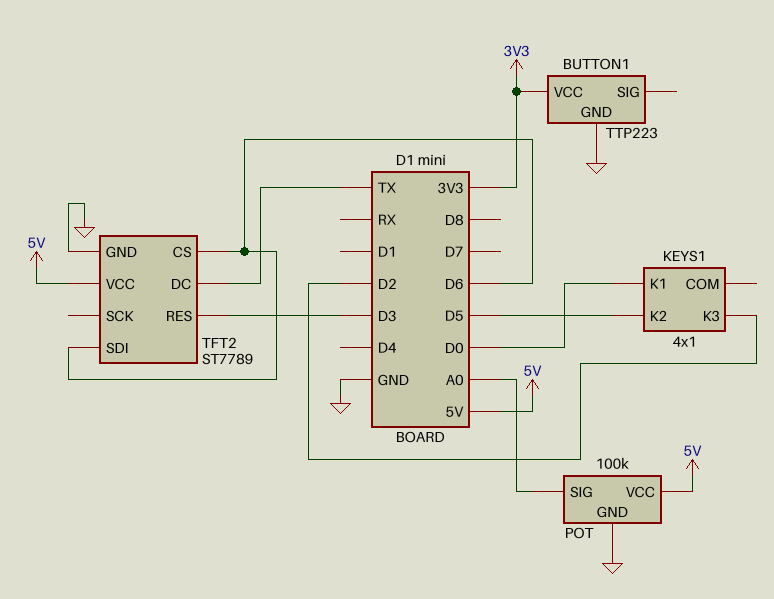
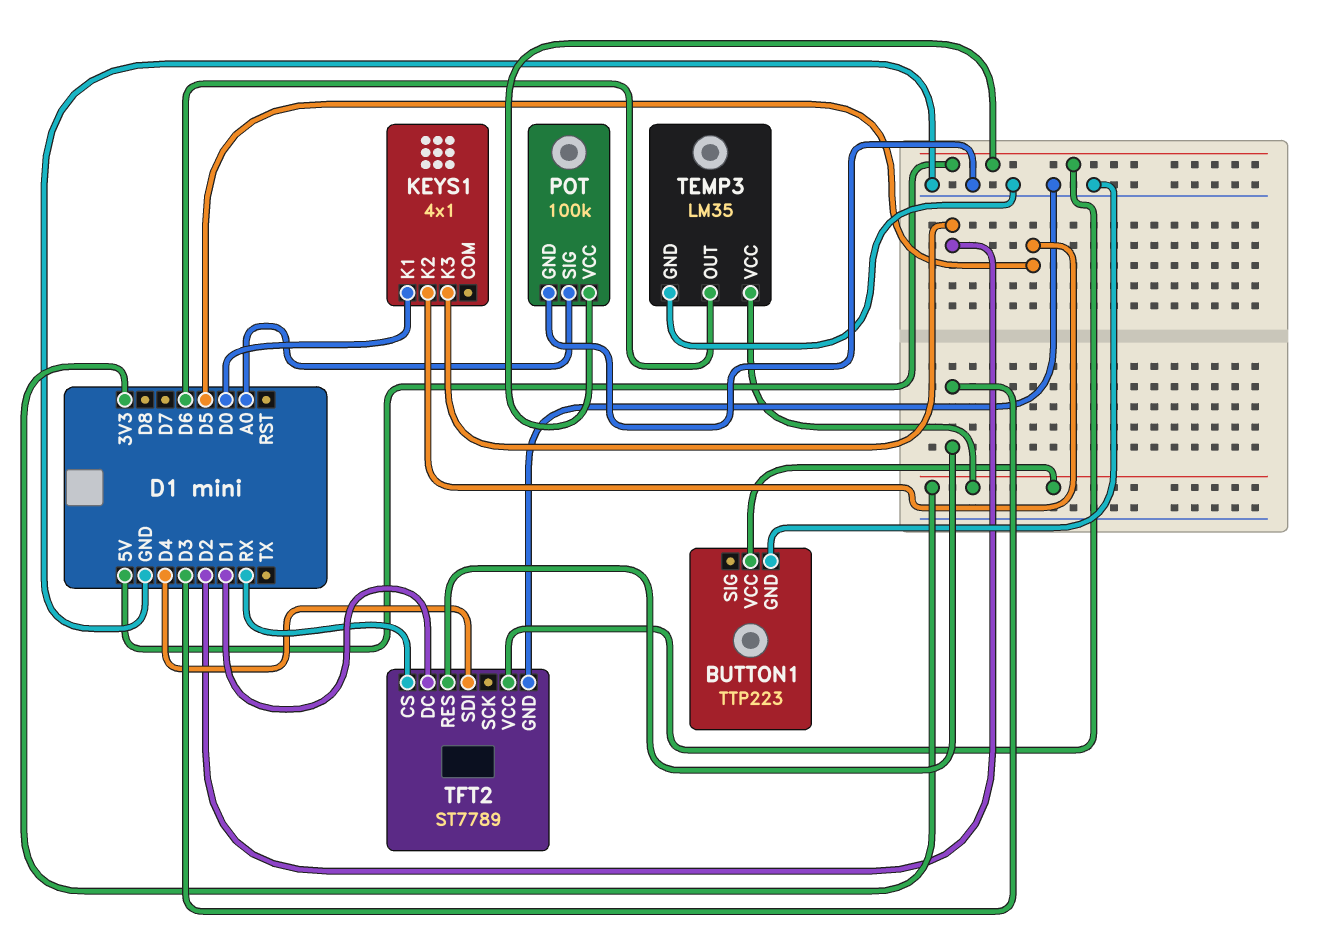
TEMP3: none -> LM35
TEMP3 pin GND: none -> GND
TEMP3 pin OUT: none -> D6
TEMP3 pin VCC: none -> 3V3
TFT2 pin CS: D6 -> RX
TFT2 pin DC: TX -> D1
TFT2 pin SDI: D6 -> D4

